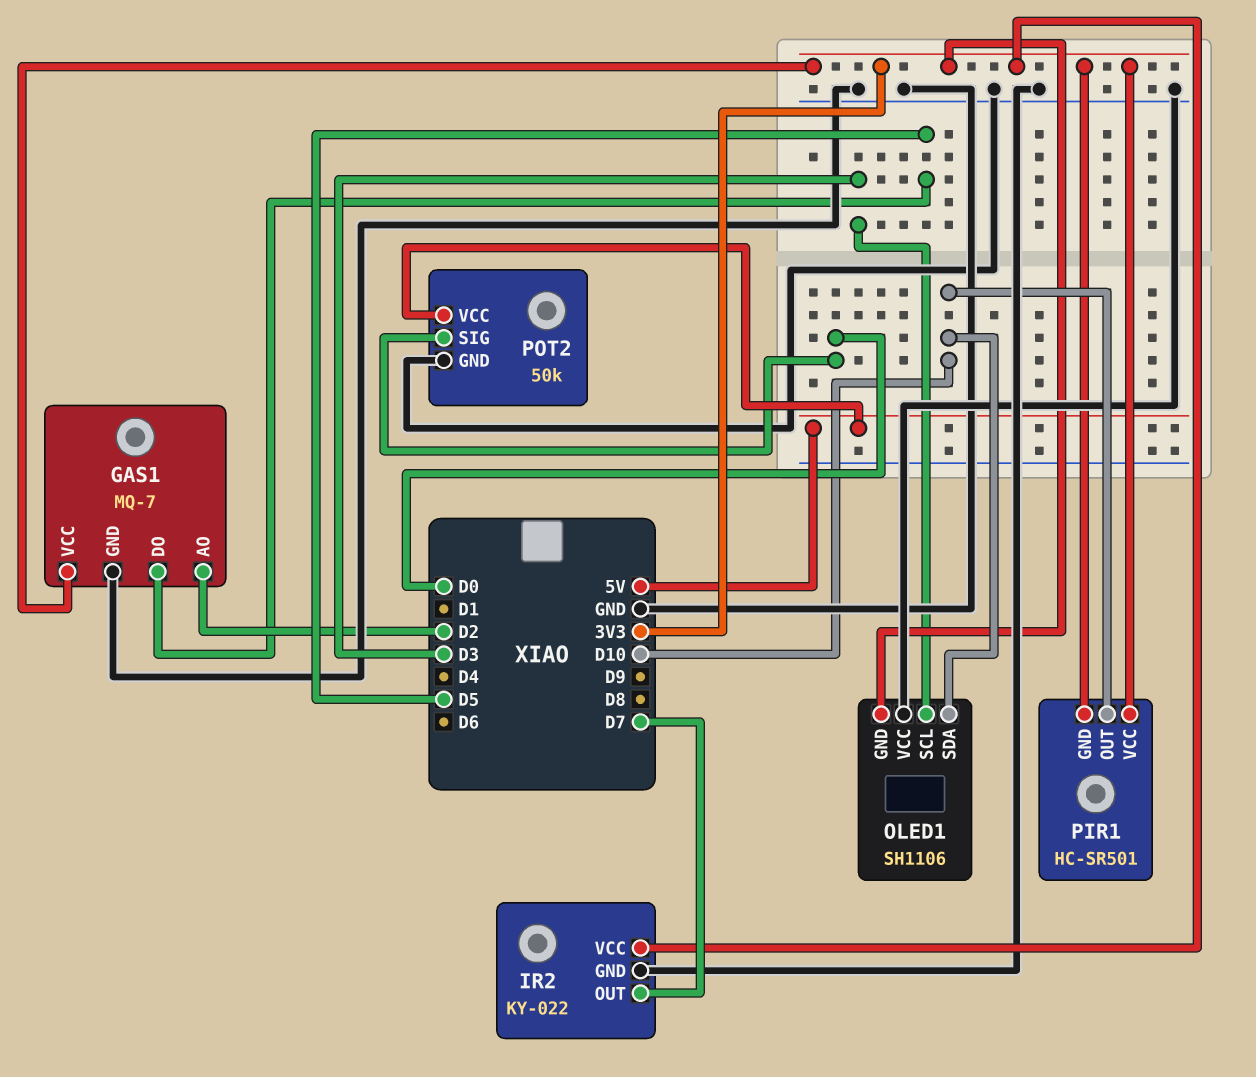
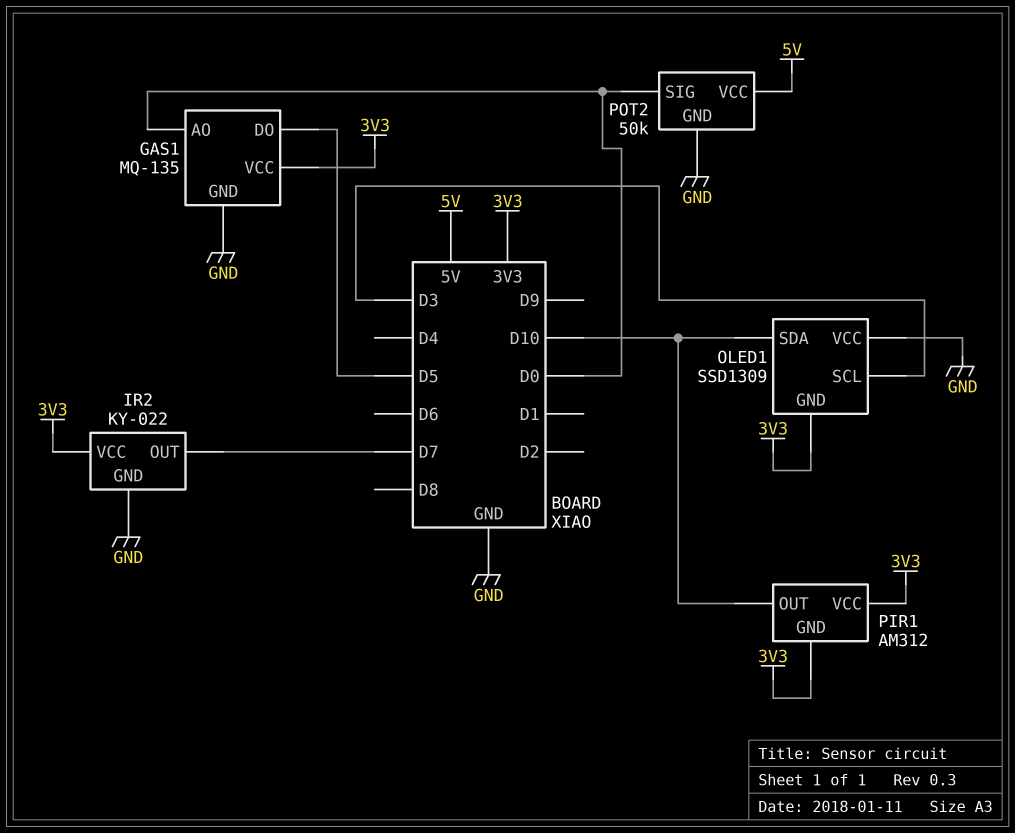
GAS1: MQ-7 -> MQ-135
GAS1 pin AO: D2 -> D0
OLED1: SH1106 -> SSD1309
PIR1: HC-SR501 -> AM312

